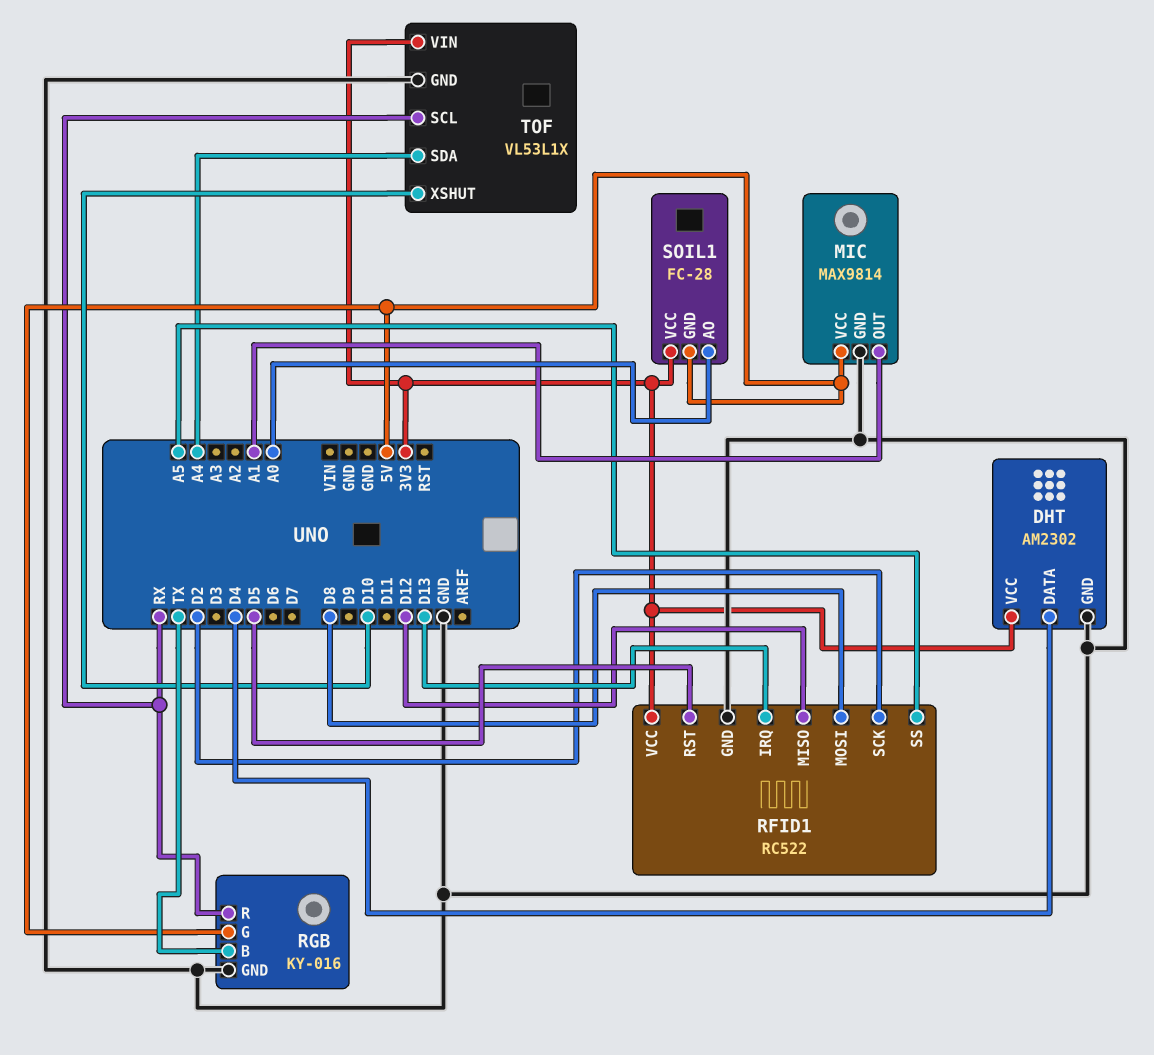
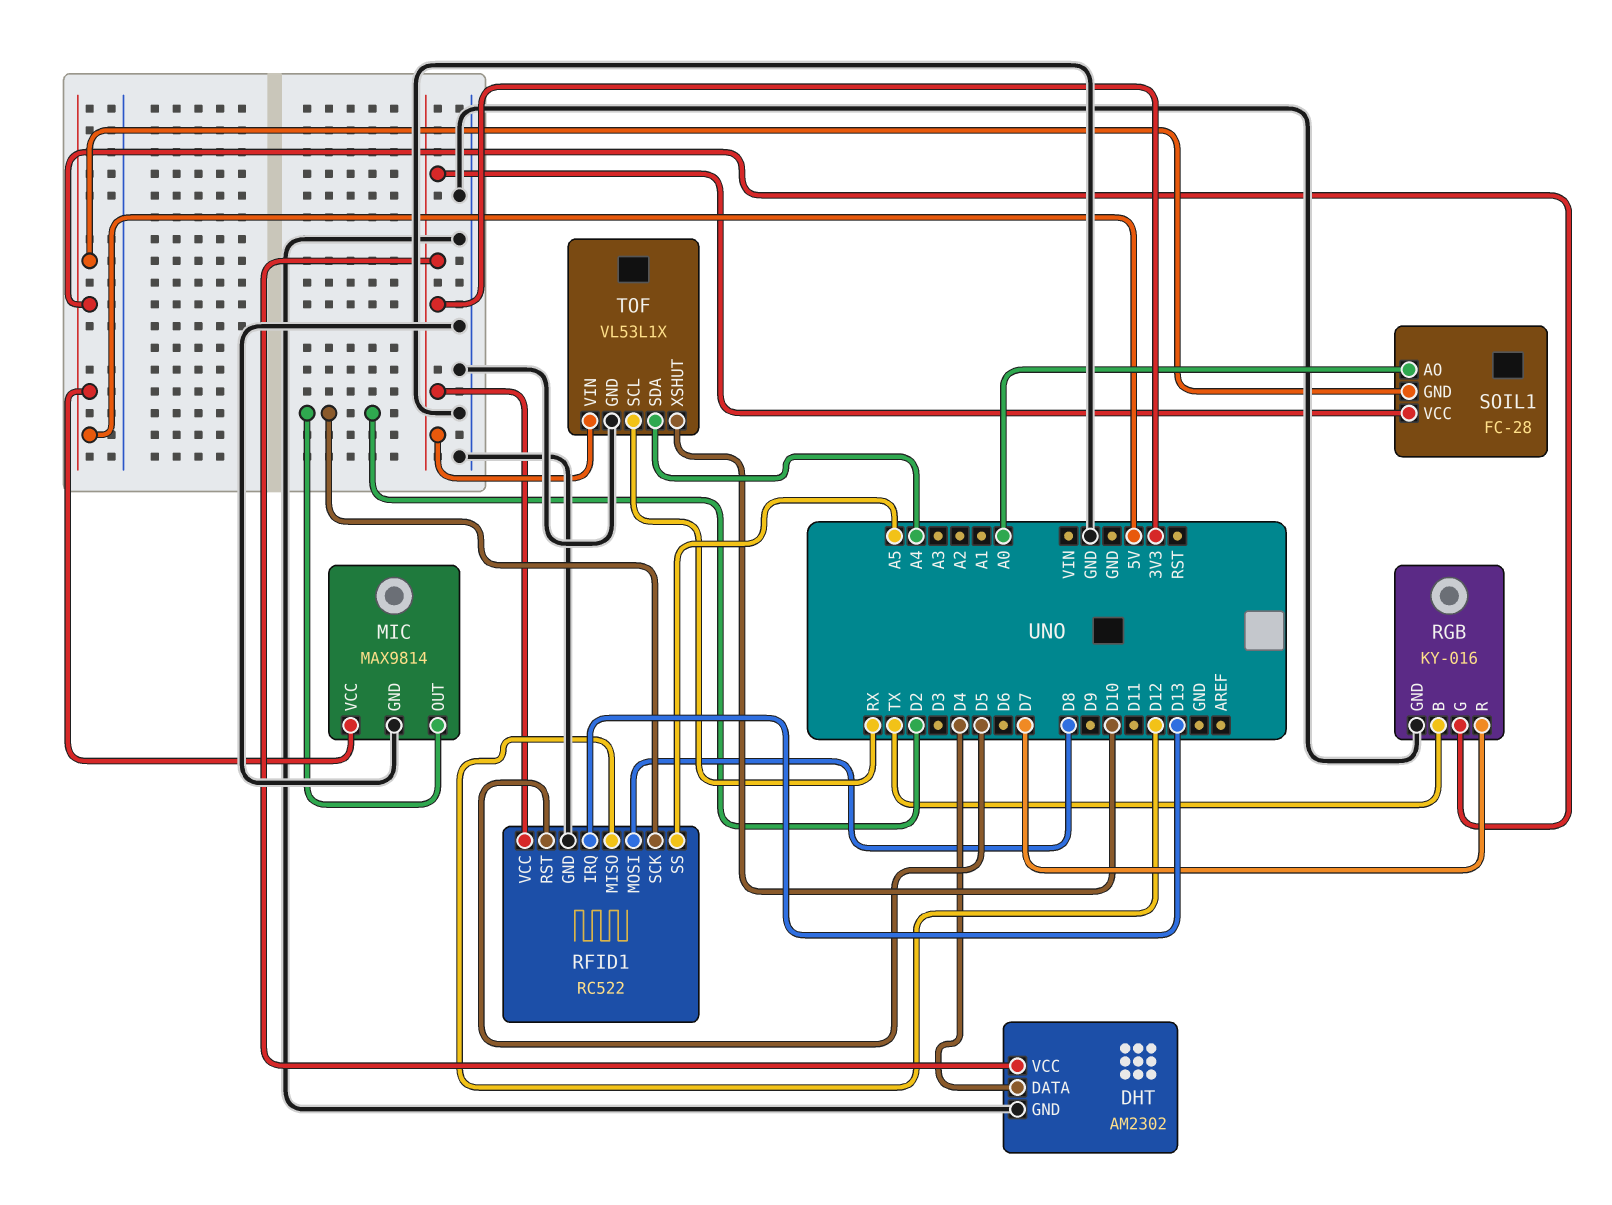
MIC pin OUT: A1 -> D2
RGB pin R: RX -> D7

